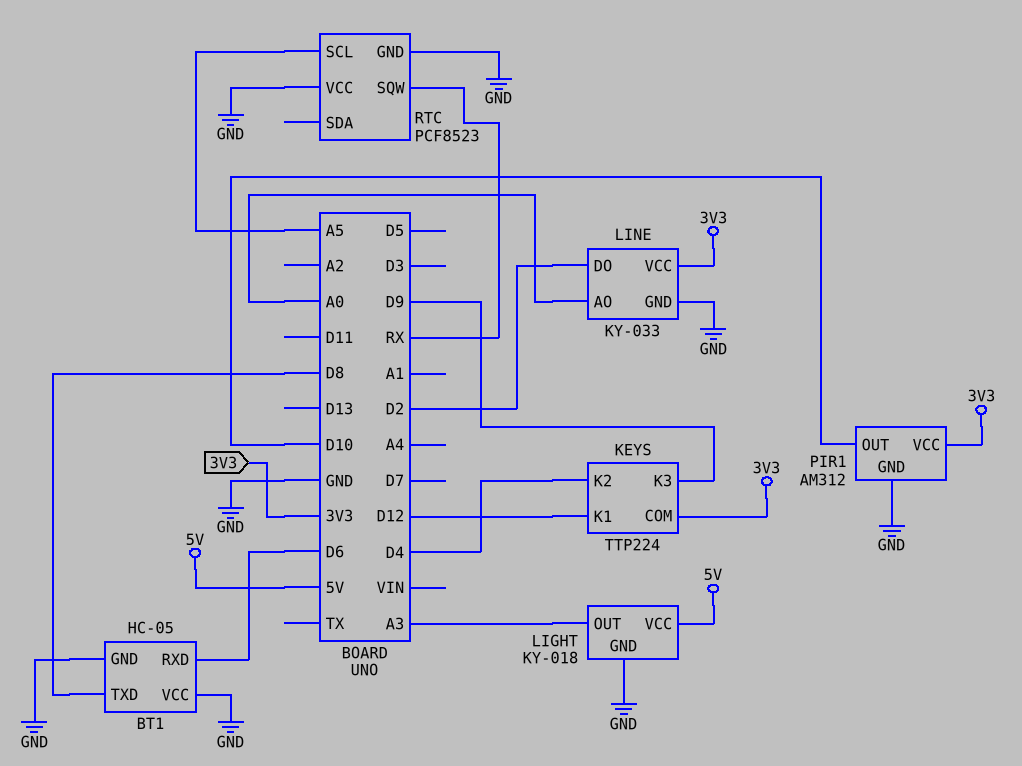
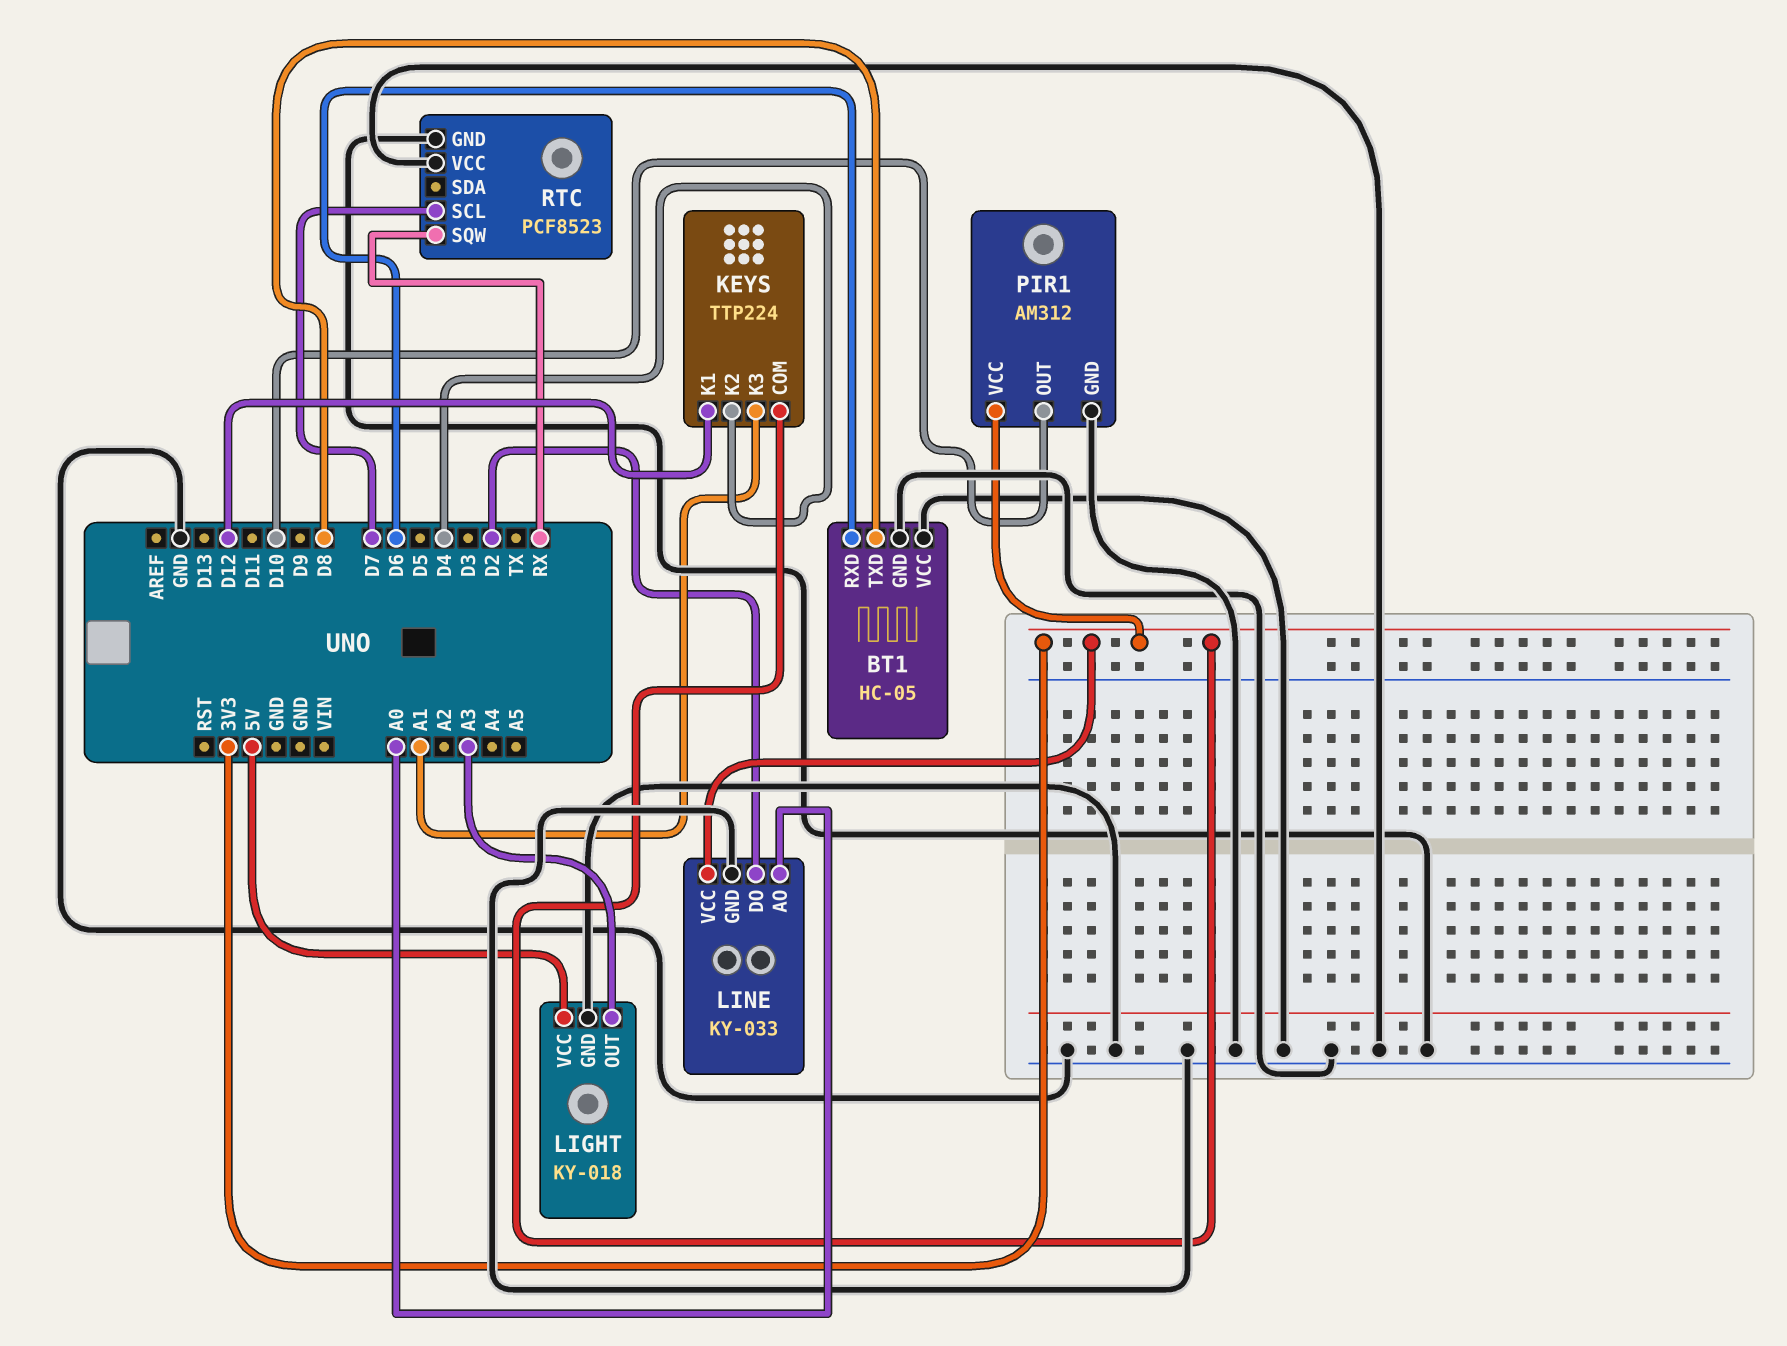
KEYS pin K3: D9 -> A1
RTC pin SCL: A5 -> D7

